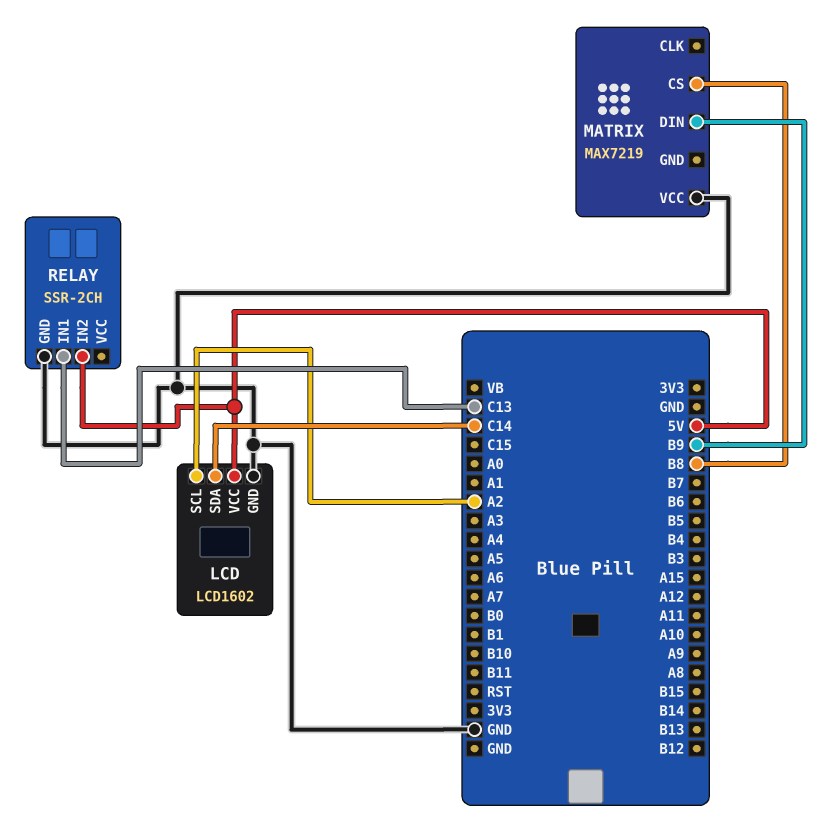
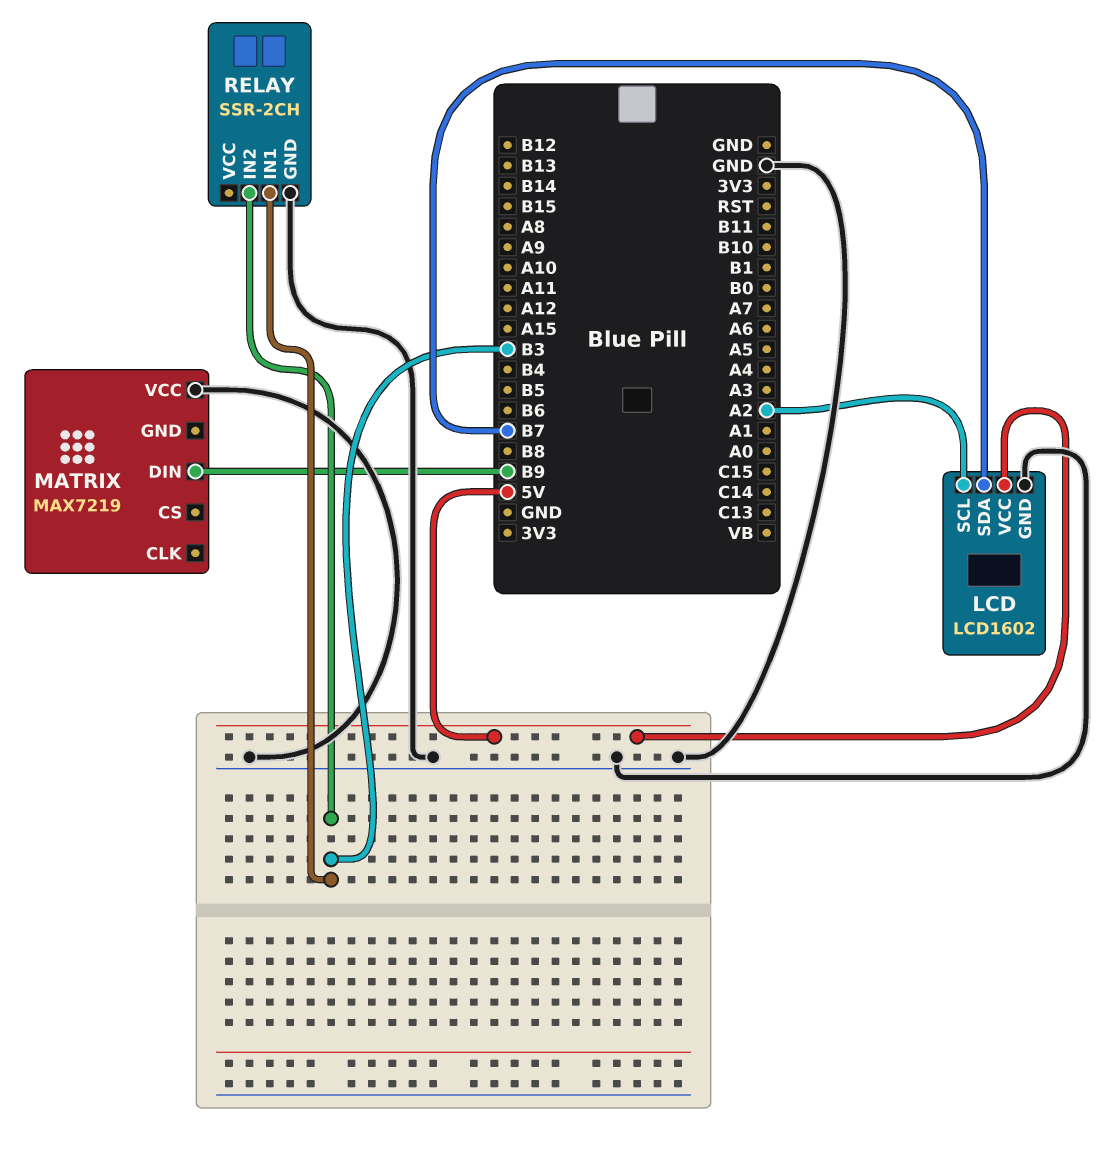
LCD pin SDA: C14 -> B7
MATRIX pin CS: B8 -> none
RELAY pin IN1: C13 -> B3
RELAY pin IN2: 5V -> B3

